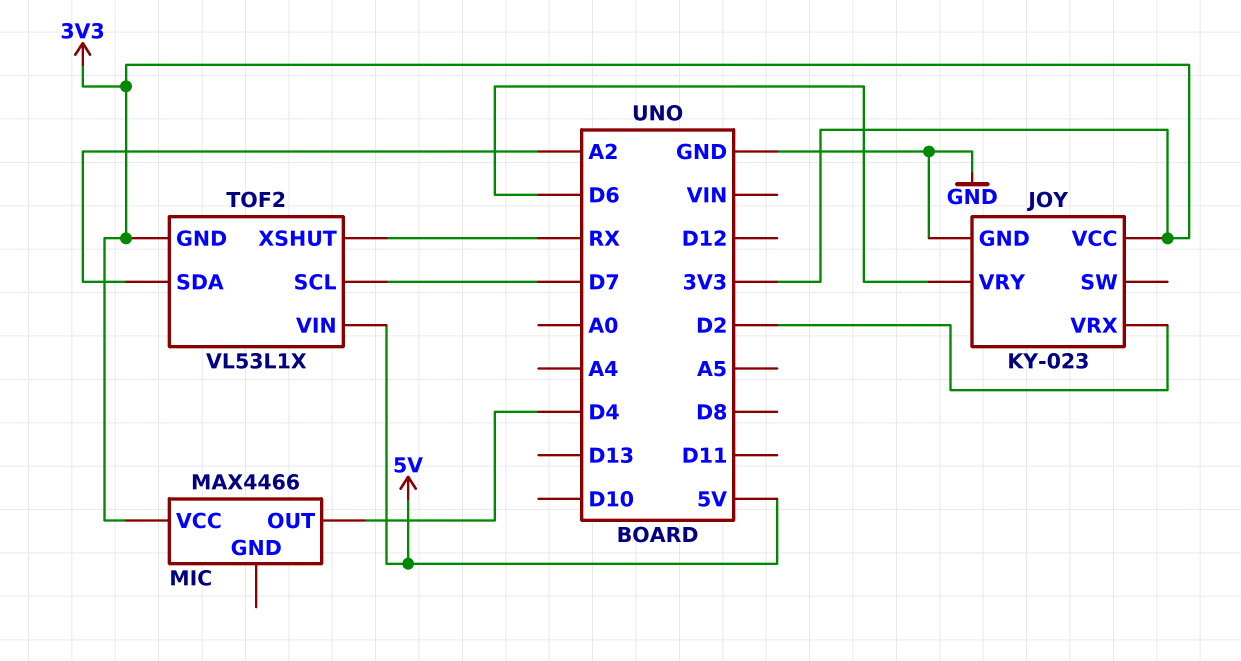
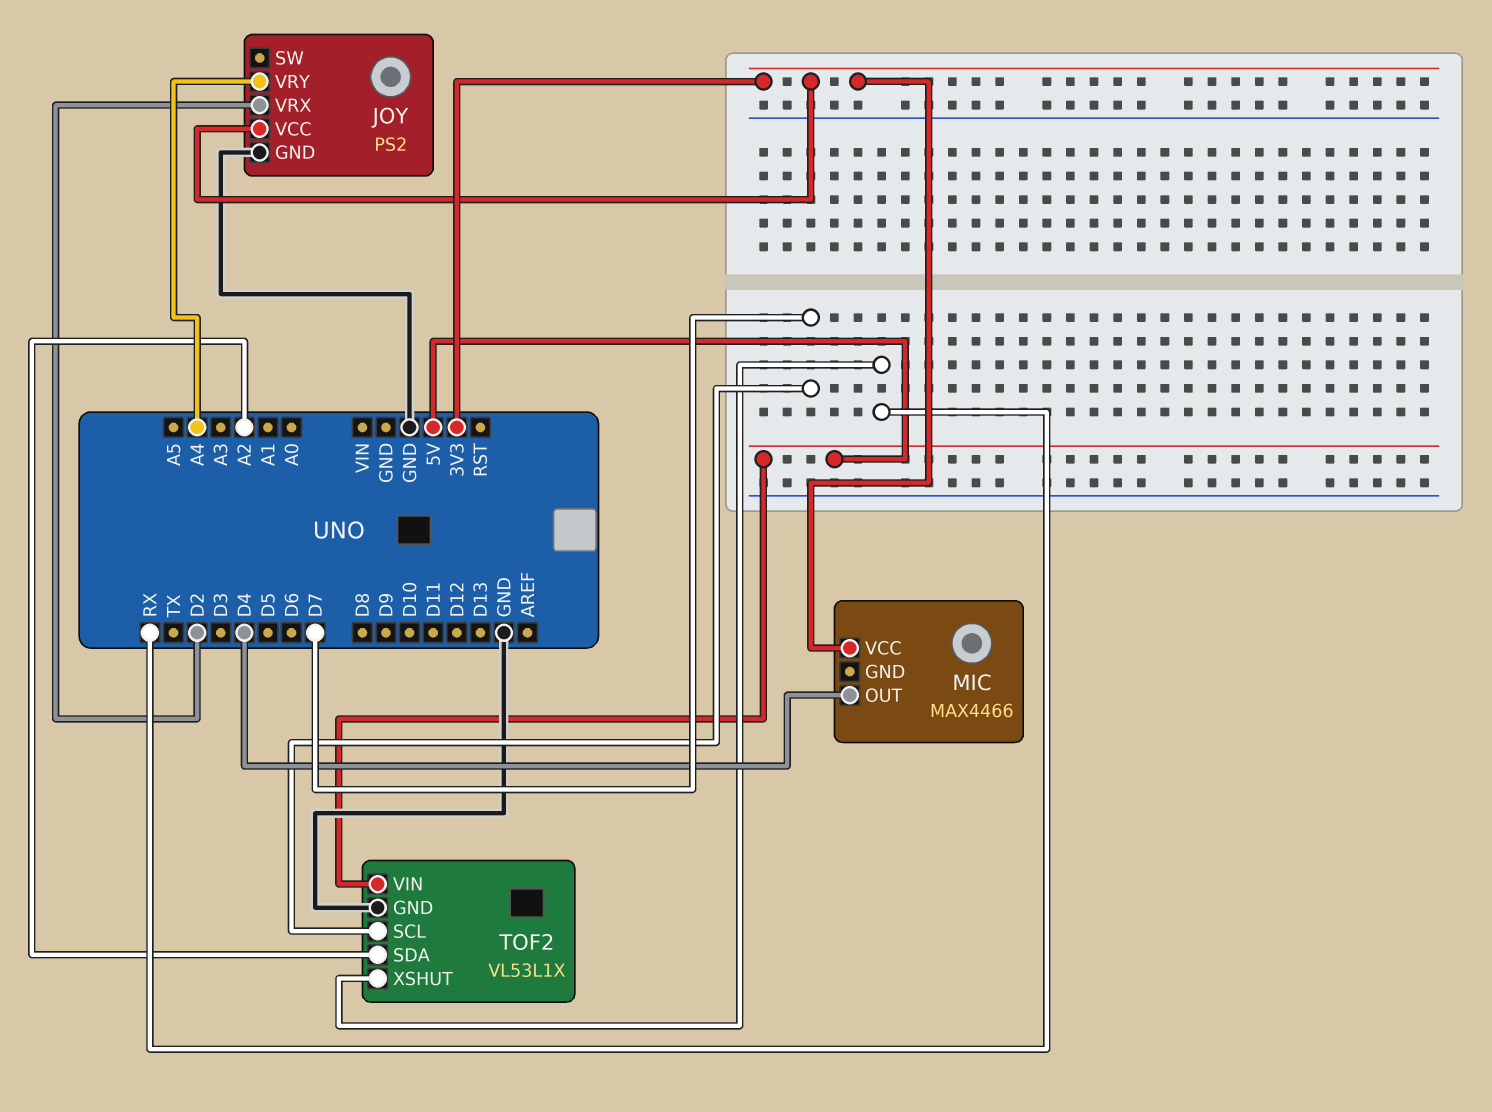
JOY: KY-023 -> PS2
JOY pin VRY: D6 -> A4
TOF2 pin GND: 3V3 -> GND

